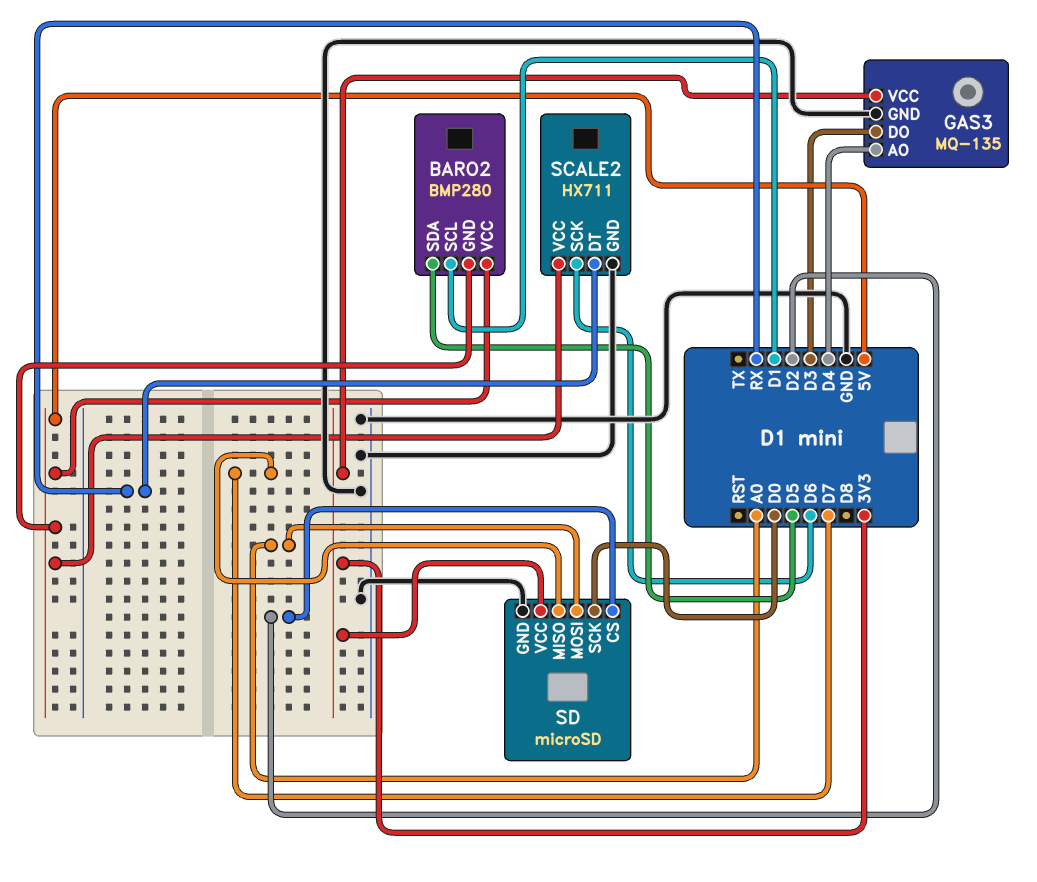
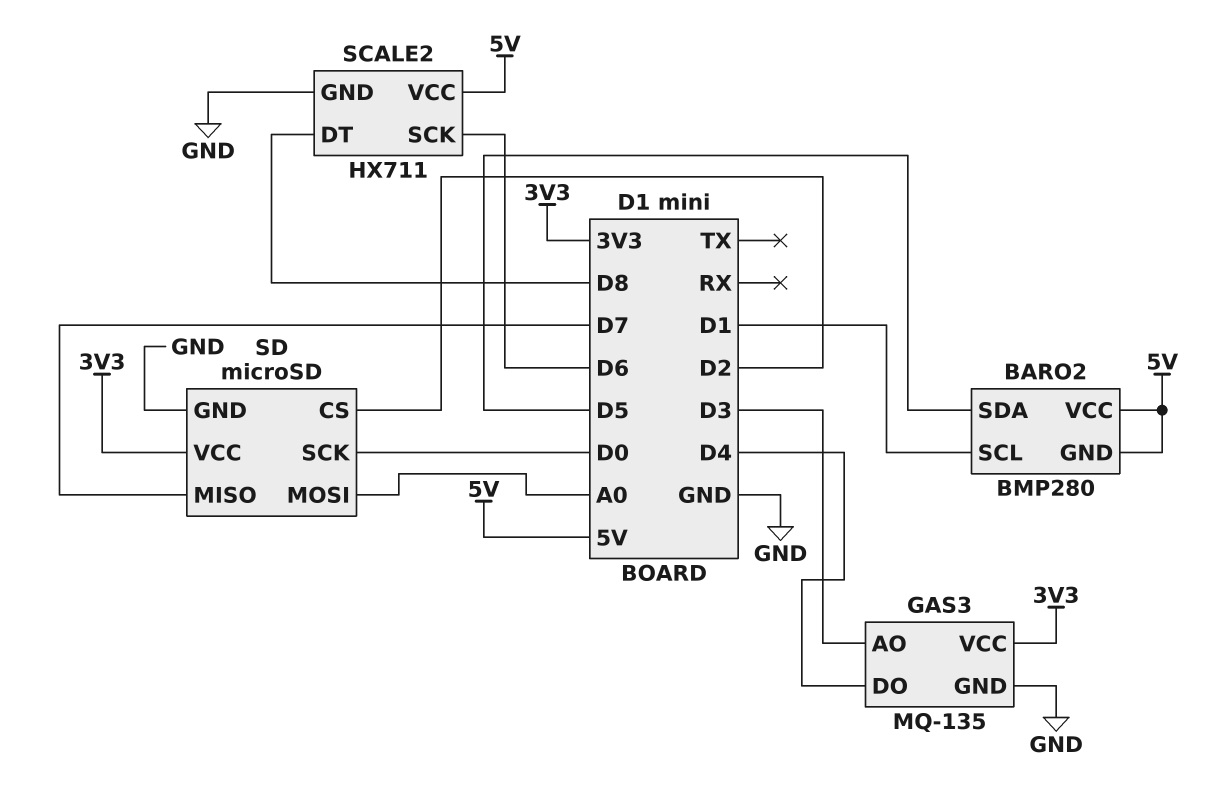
GAS3 pin AO: D4 -> D3
GAS3 pin DO: D3 -> D4
SCALE2 pin DT: RX -> D8

